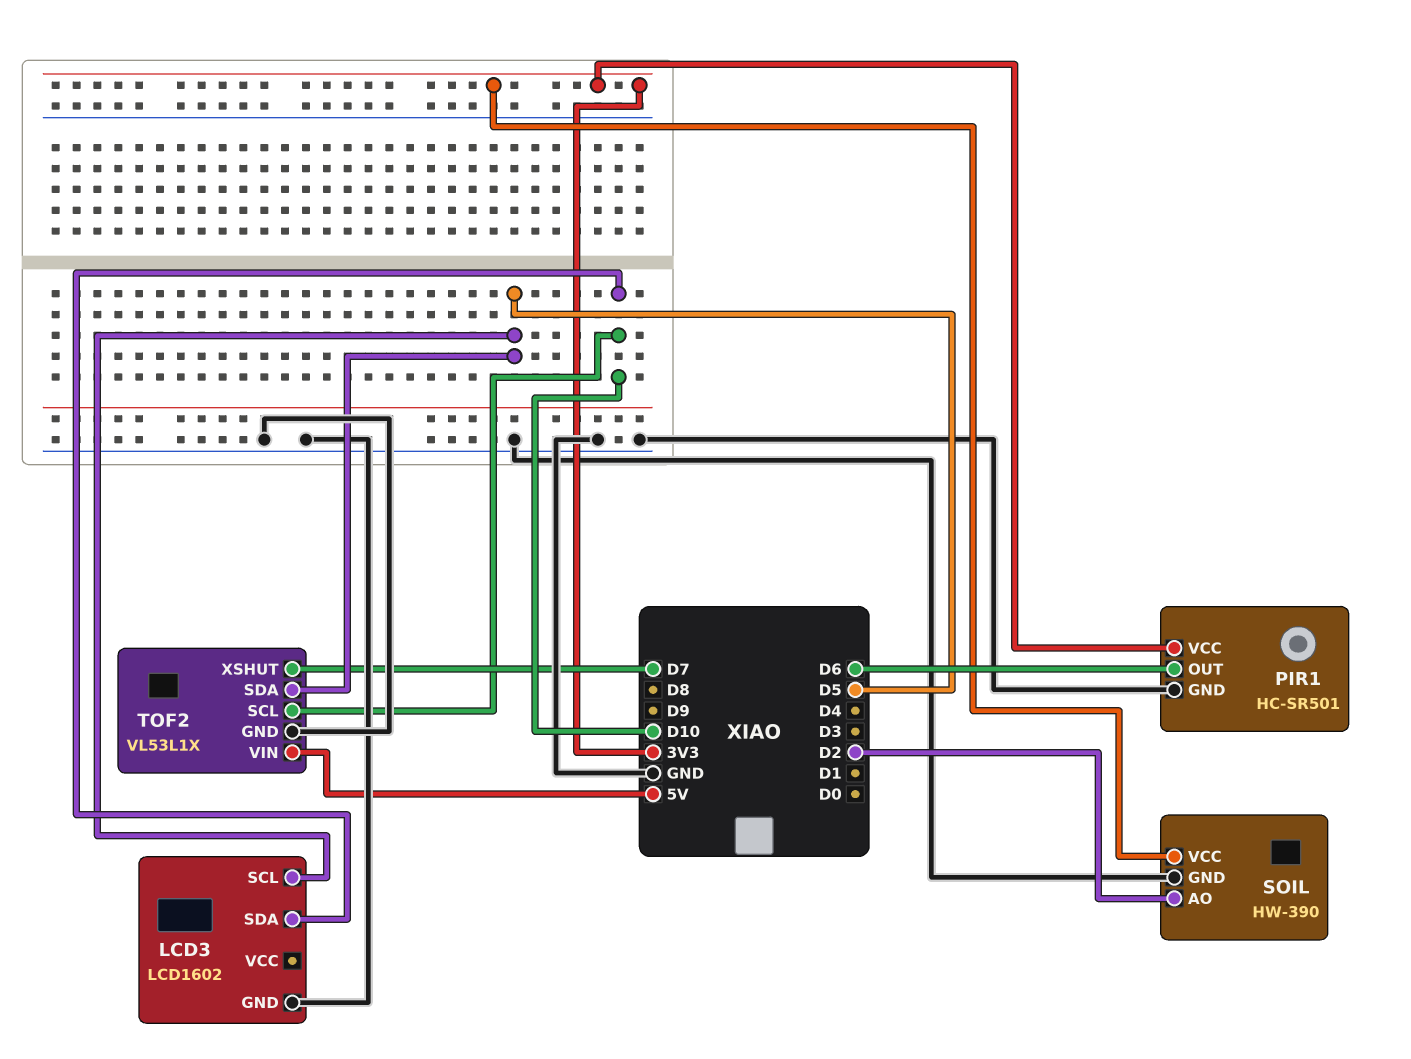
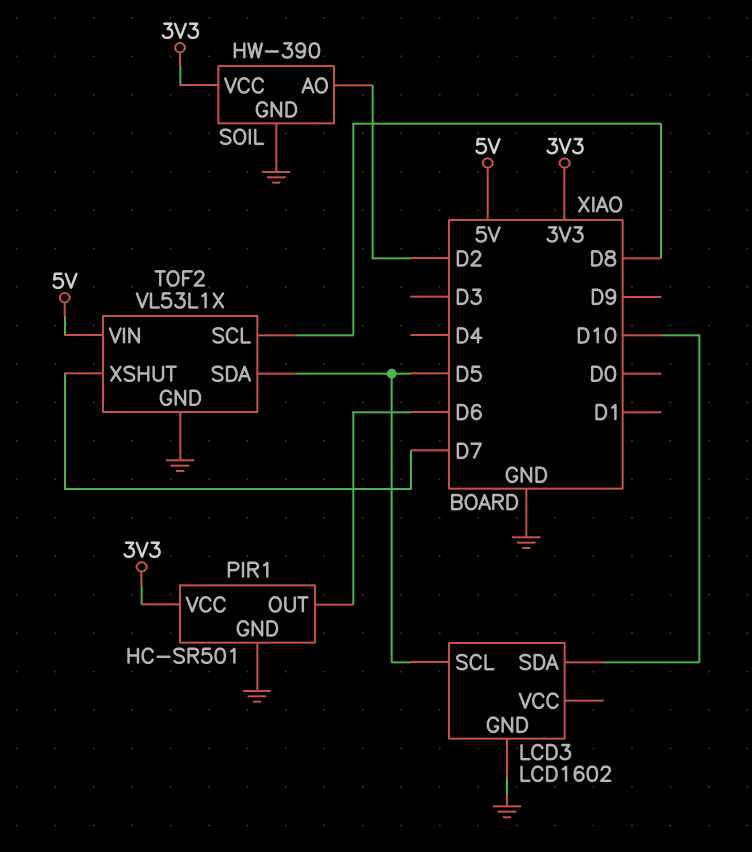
TOF2 pin SCL: D10 -> D8

